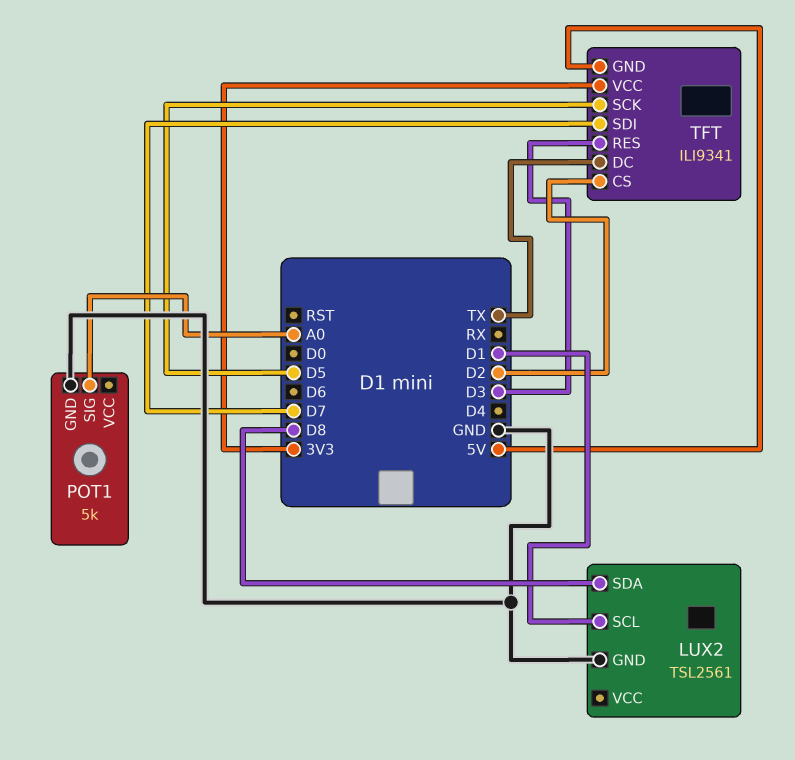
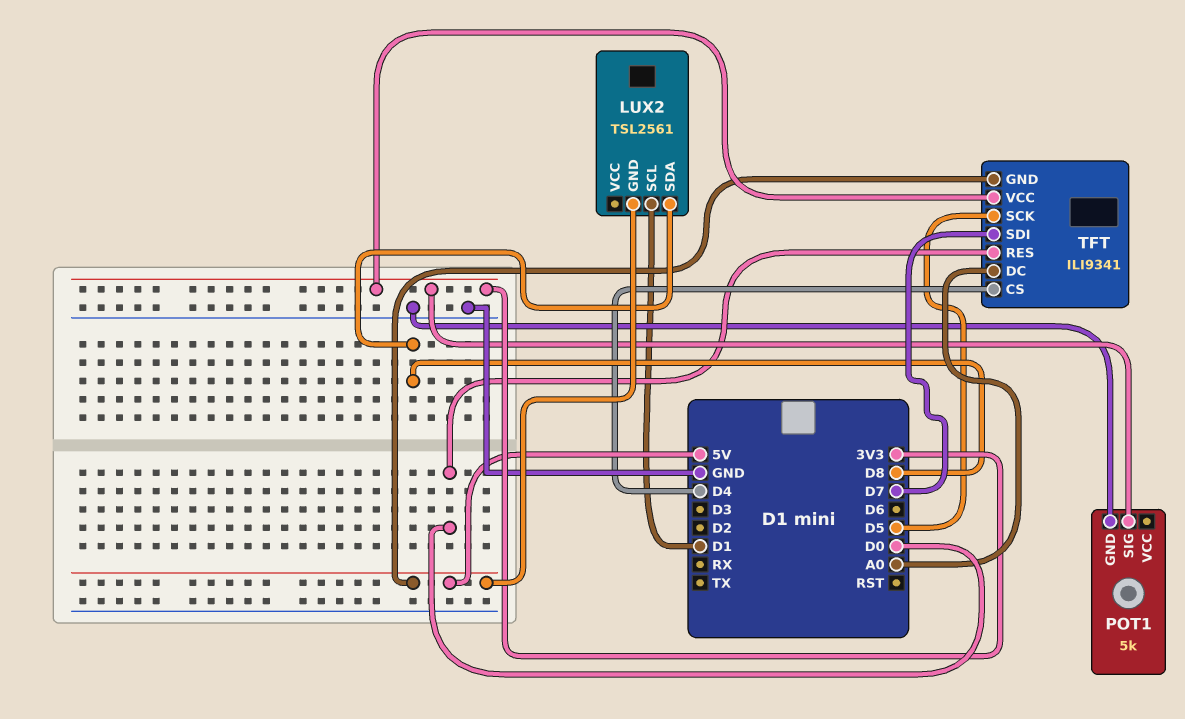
LUX2 pin GND: GND -> 5V
POT1 pin SIG: A0 -> 3V3
TFT pin CS: D2 -> D4
TFT pin DC: TX -> A0
TFT pin RES: D3 -> D0

